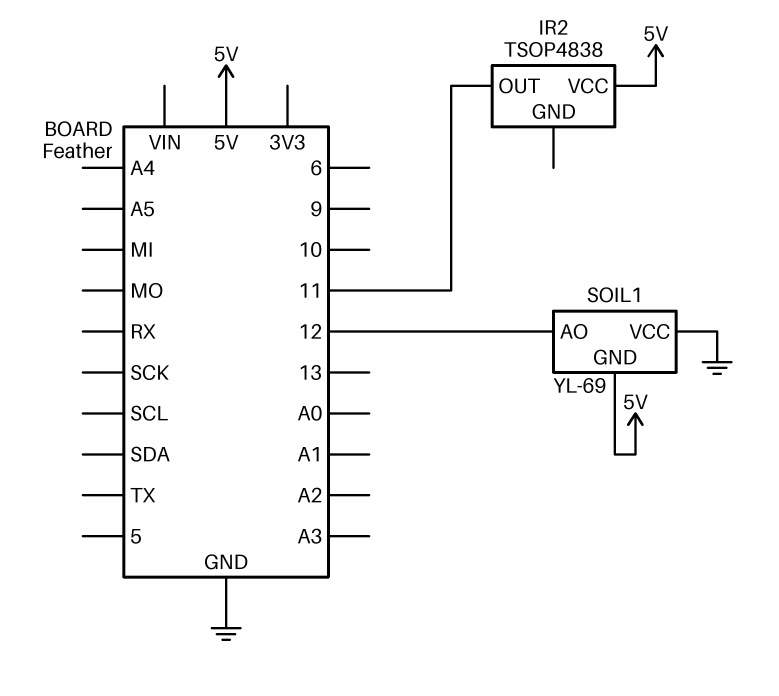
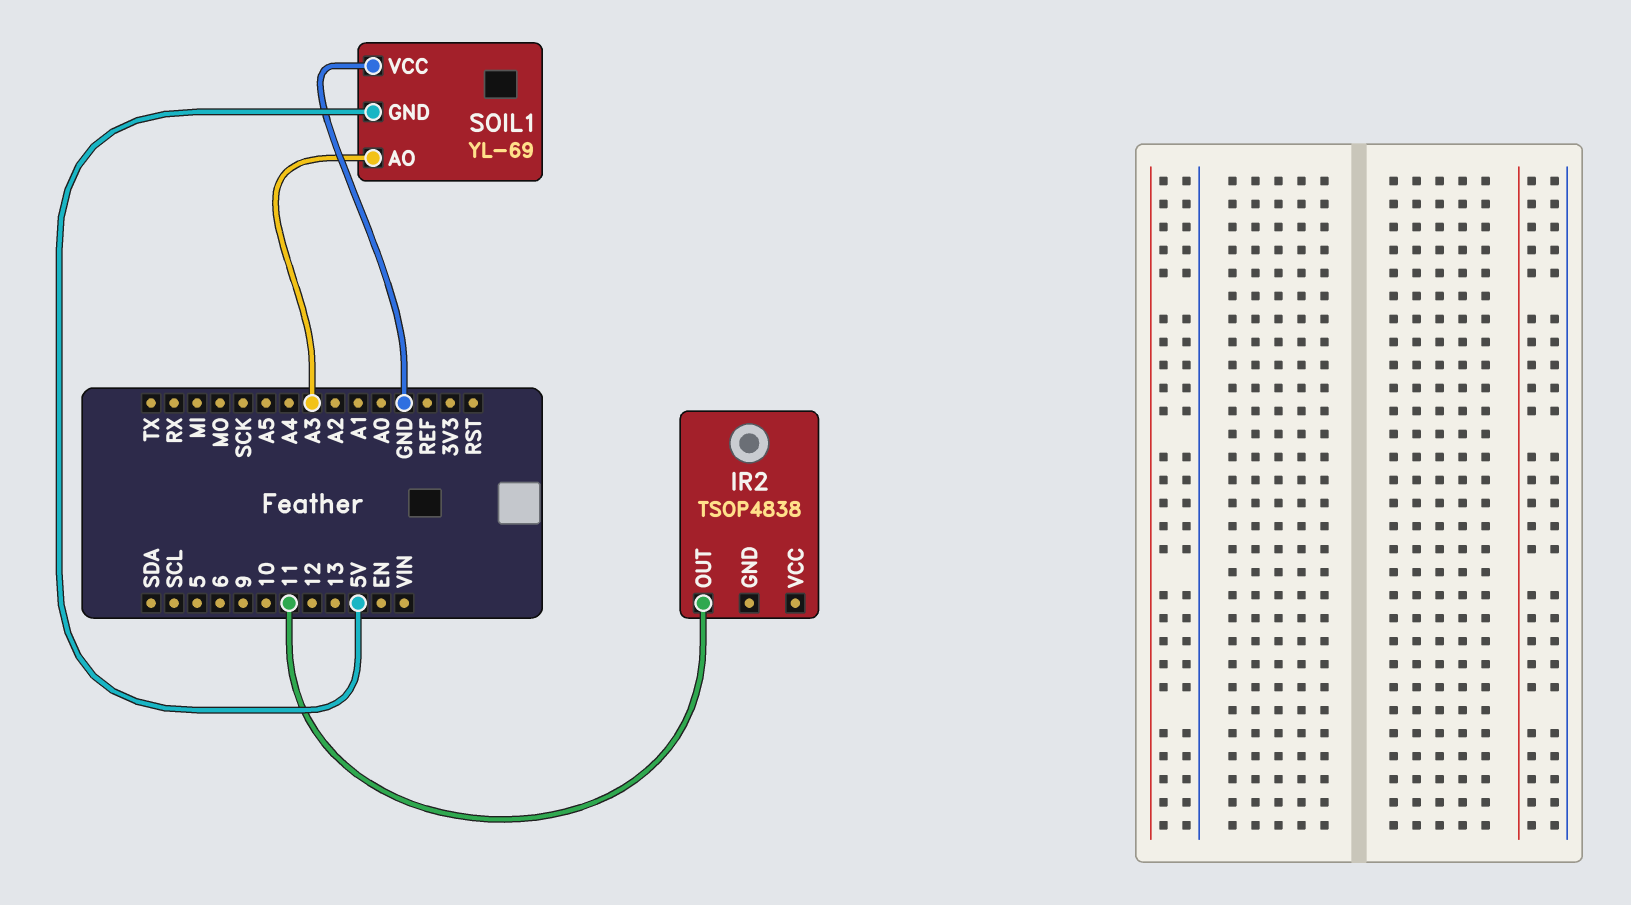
IR2 pin VCC: 5V -> none
SOIL1 pin AO: 12 -> A3

